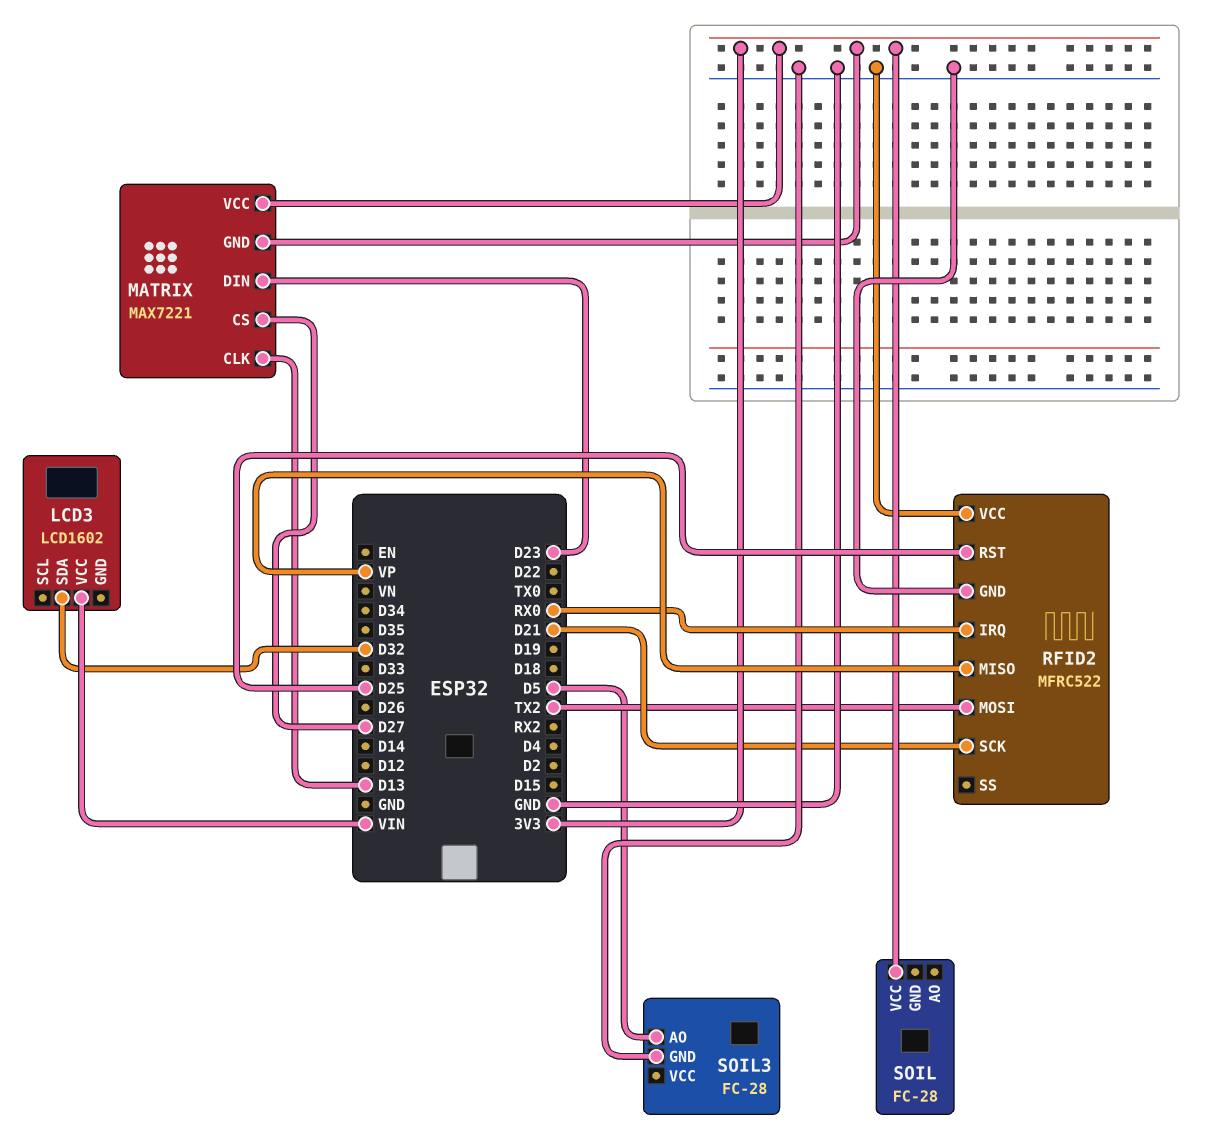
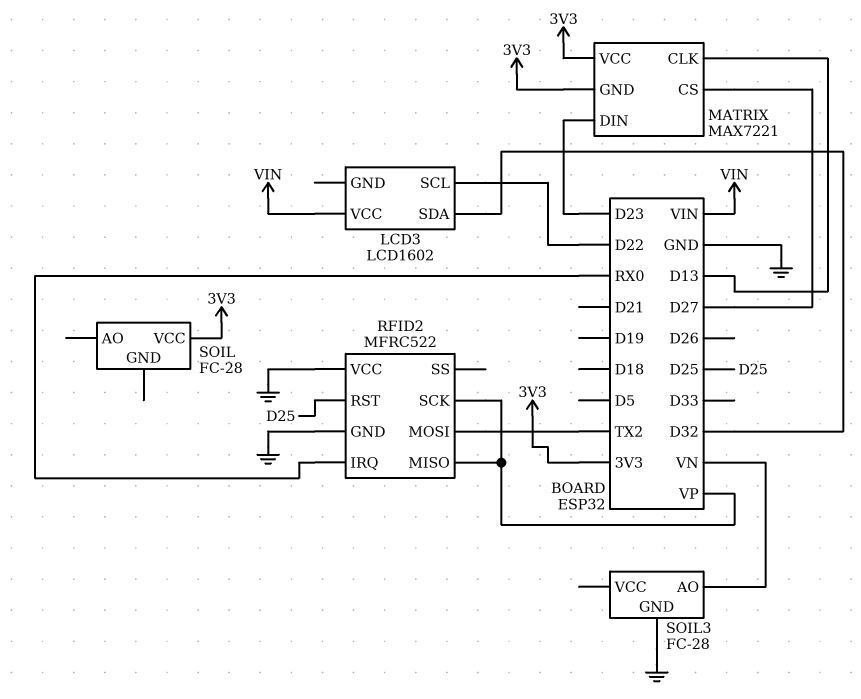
LCD3 pin SCL: none -> D22
RFID2 pin SCK: D21 -> VP
SOIL3 pin AO: D5 -> VN

